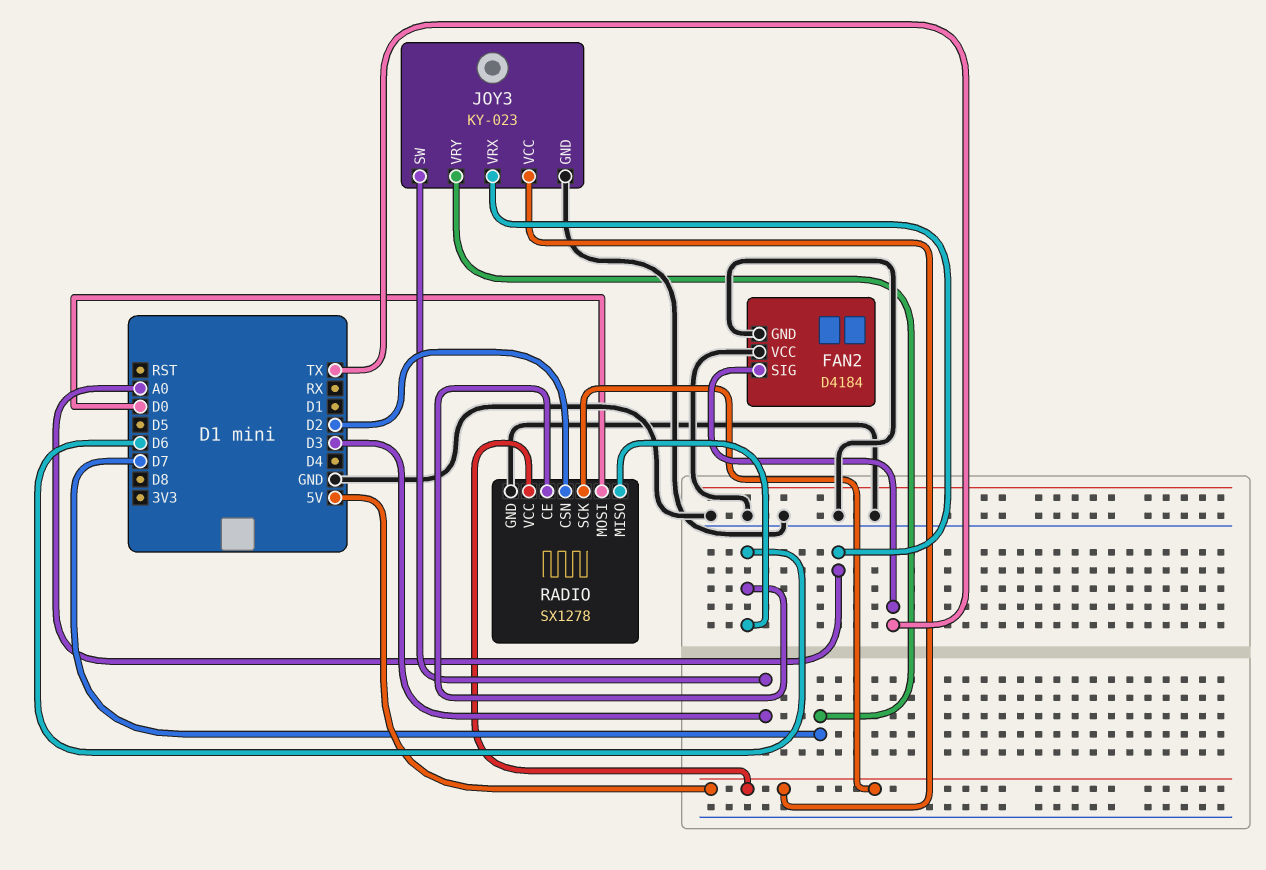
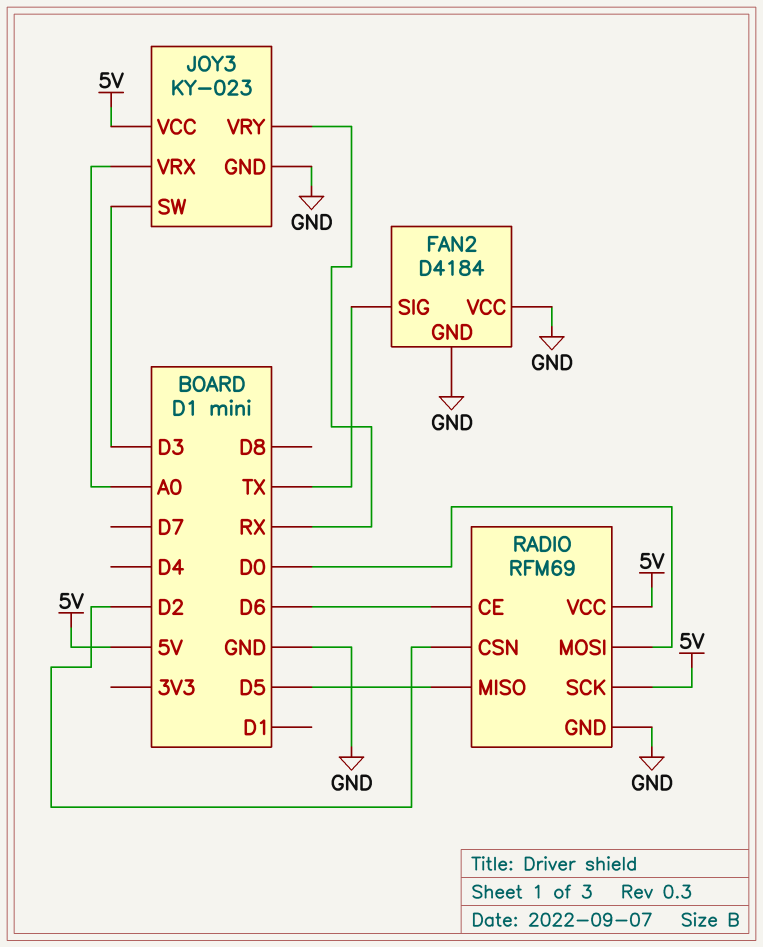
JOY3 pin VRY: D7 -> RX
RADIO: SX1278 -> RFM69
RADIO pin MISO: D6 -> D5

